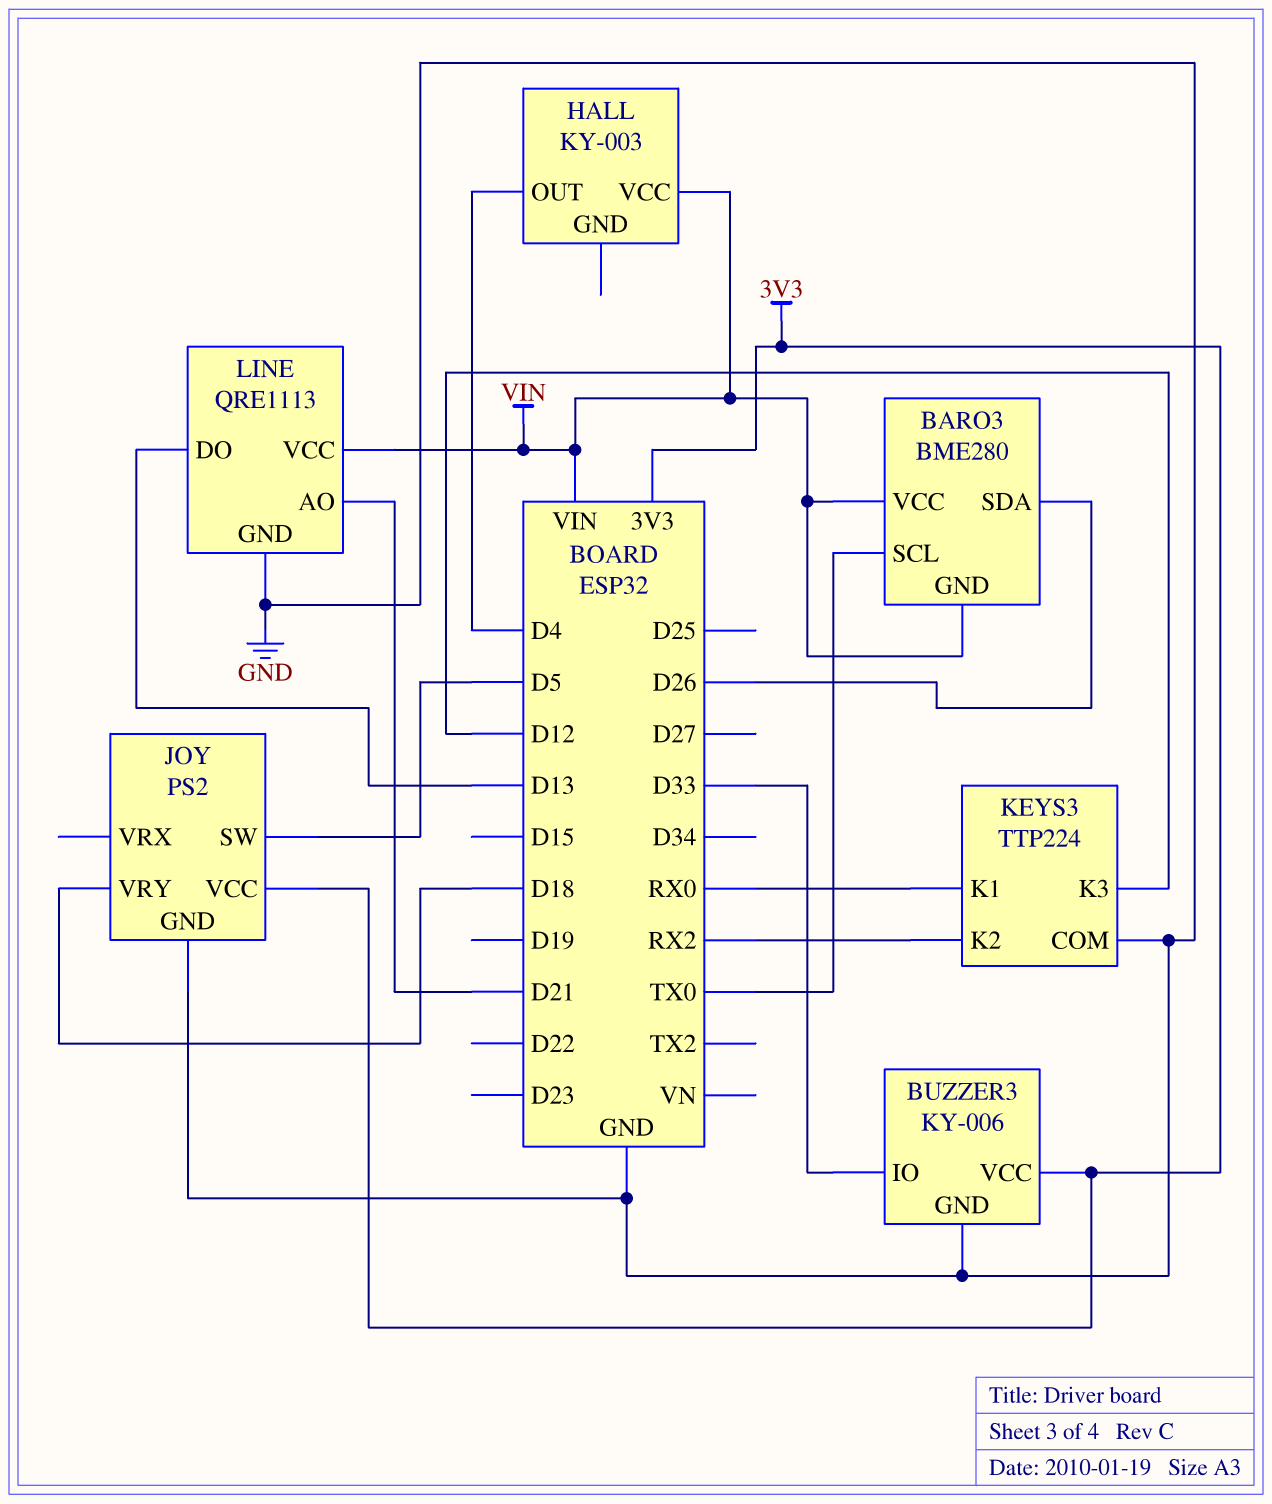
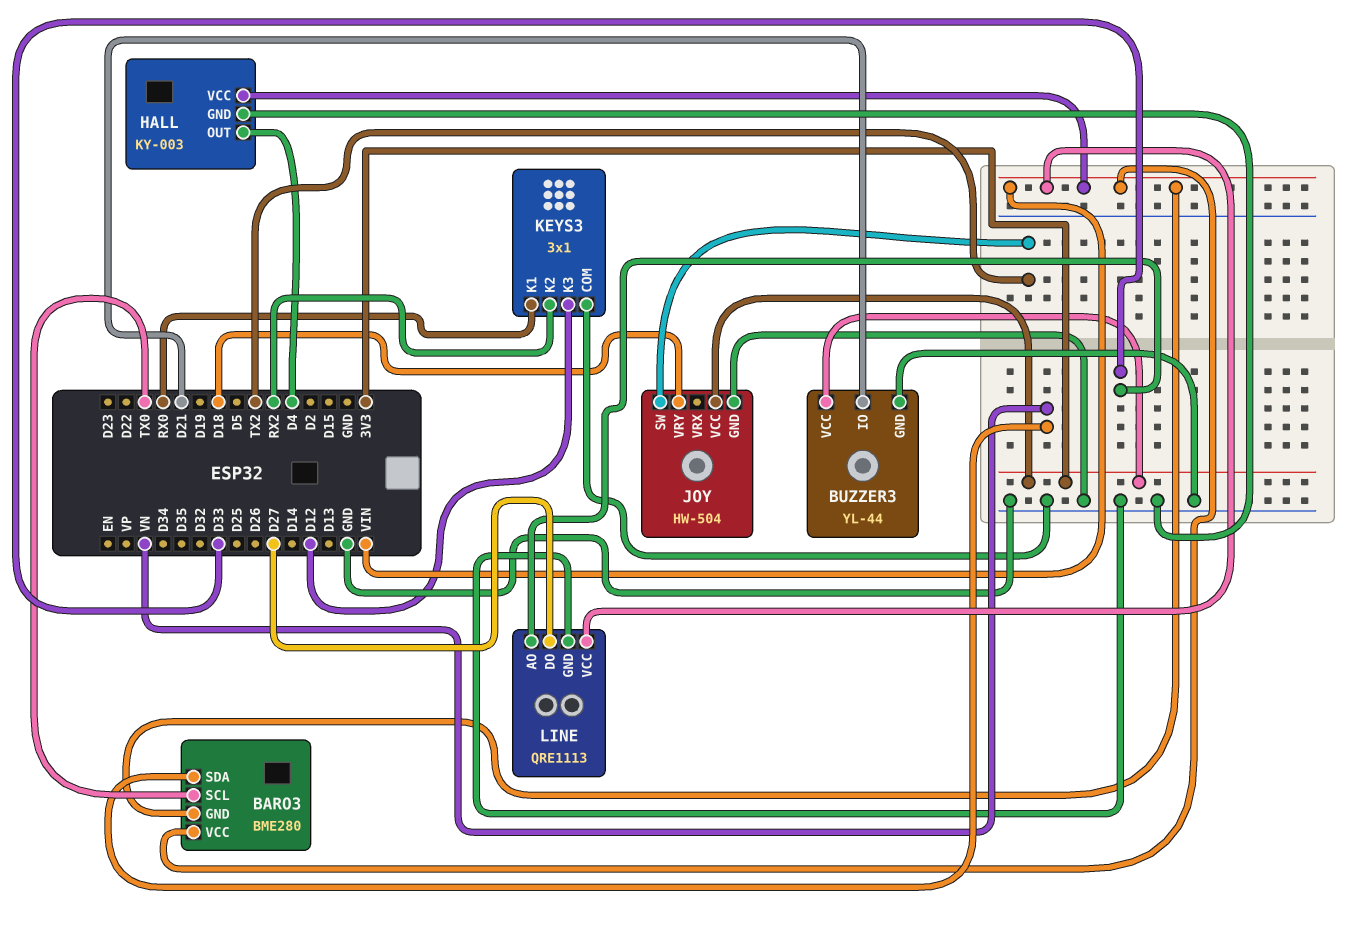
BARO3 pin SDA: D26 -> VN
BUZZER3: KY-006 -> YL-44
BUZZER3 pin IO: D33 -> D21
HALL pin GND: none -> GND
JOY: PS2 -> HW-504
JOY pin SW: D5 -> TX2
KEYS3: TTP224 -> 3x1
LINE pin AO: D21 -> D33
LINE pin DO: D13 -> D27

